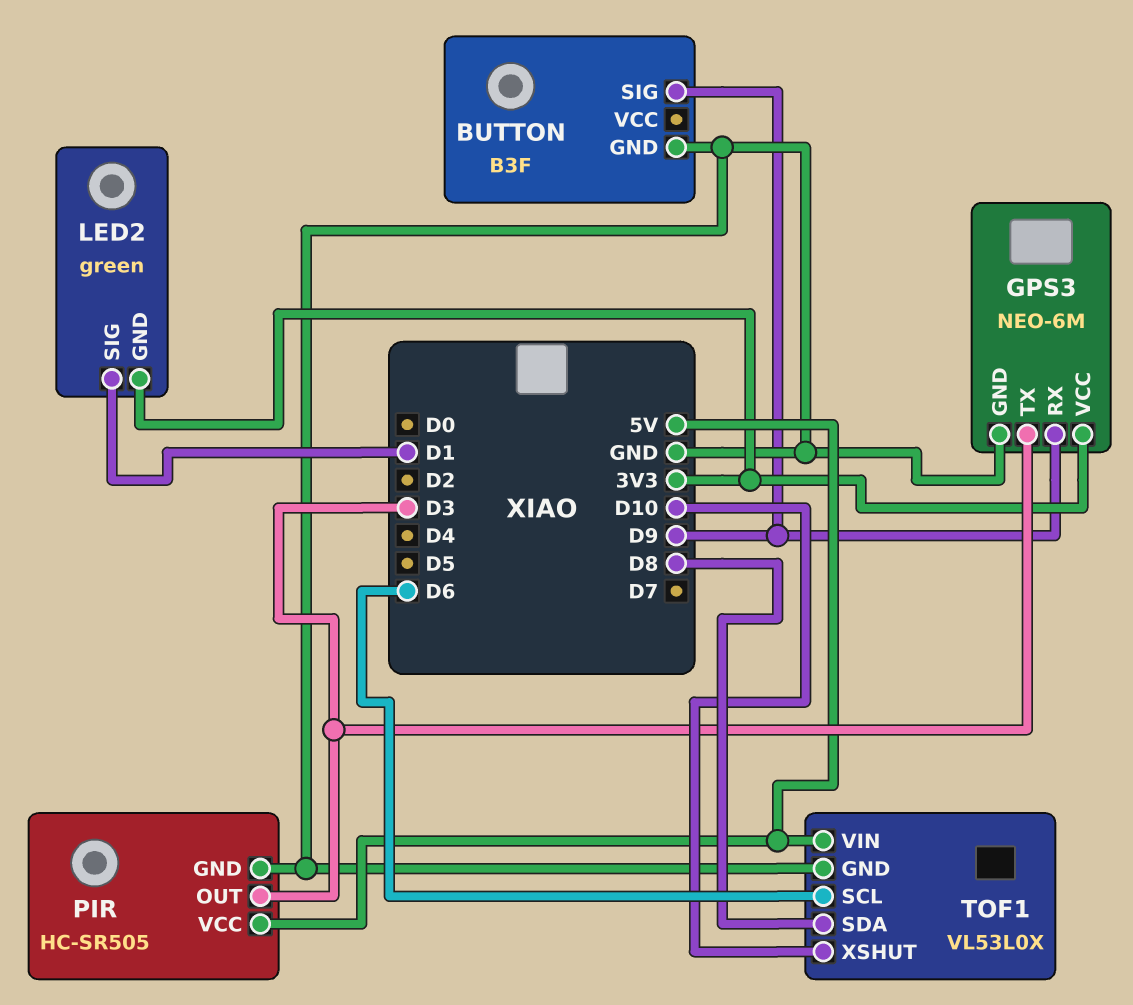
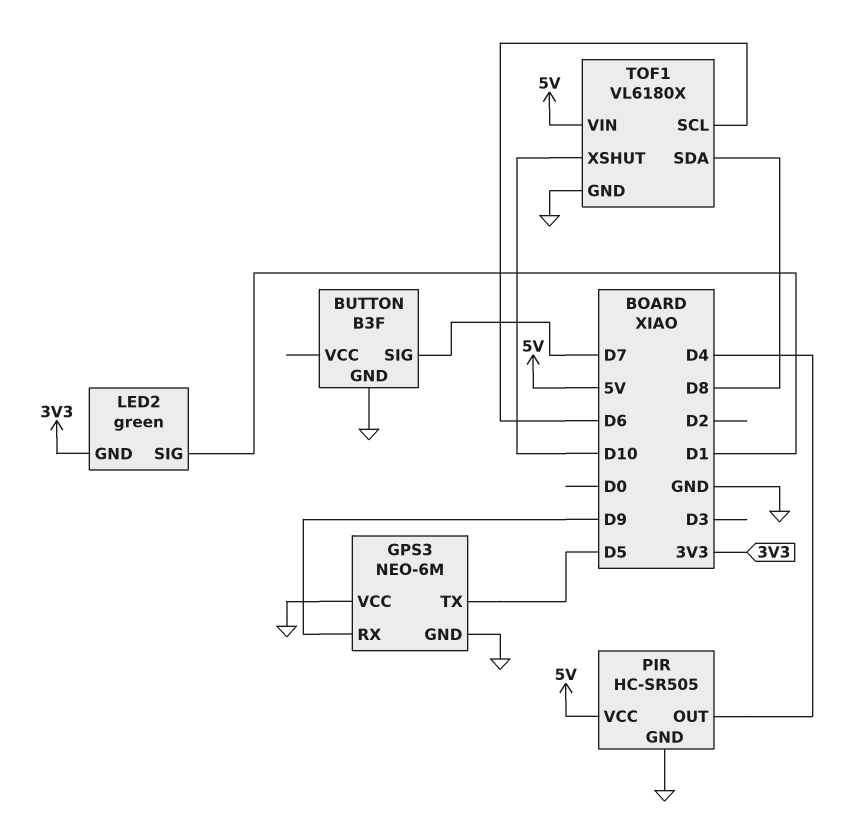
BUTTON pin SIG: D9 -> D7
GPS3 pin TX: D3 -> D5
GPS3 pin VCC: 3V3 -> GND
PIR pin OUT: D3 -> D4
TOF1: VL53L0X -> VL6180X

